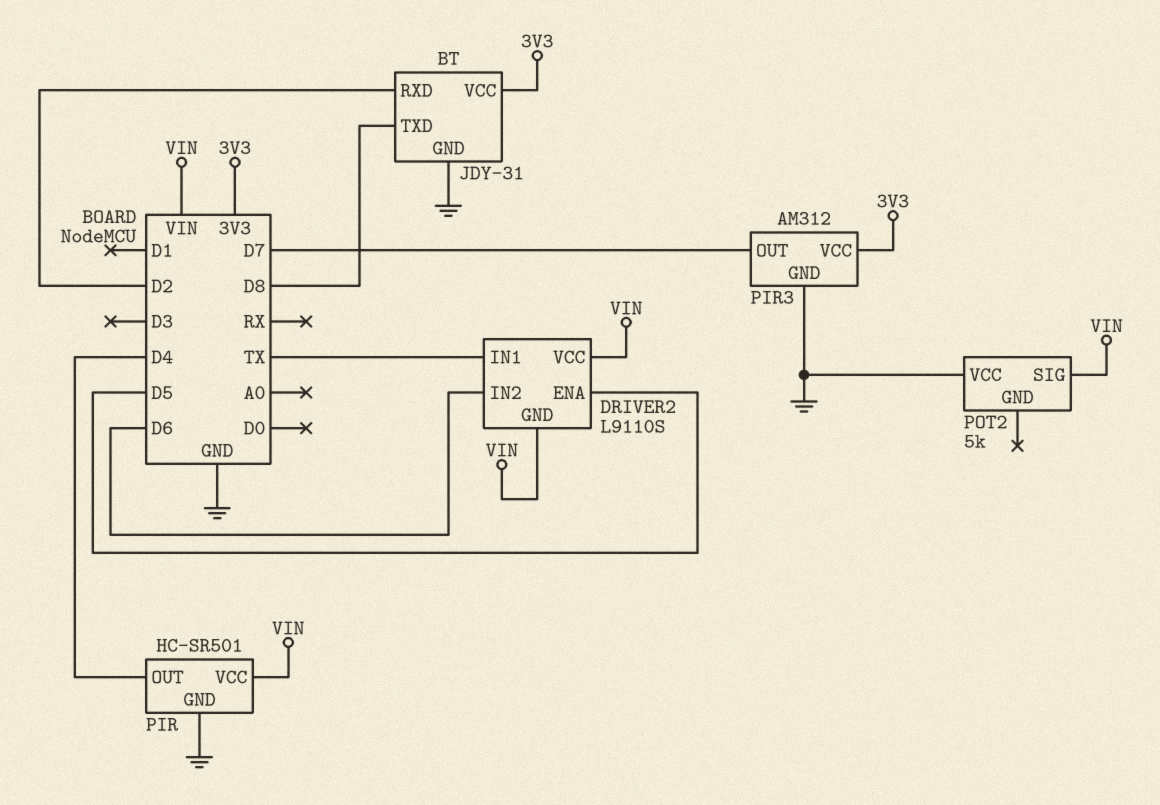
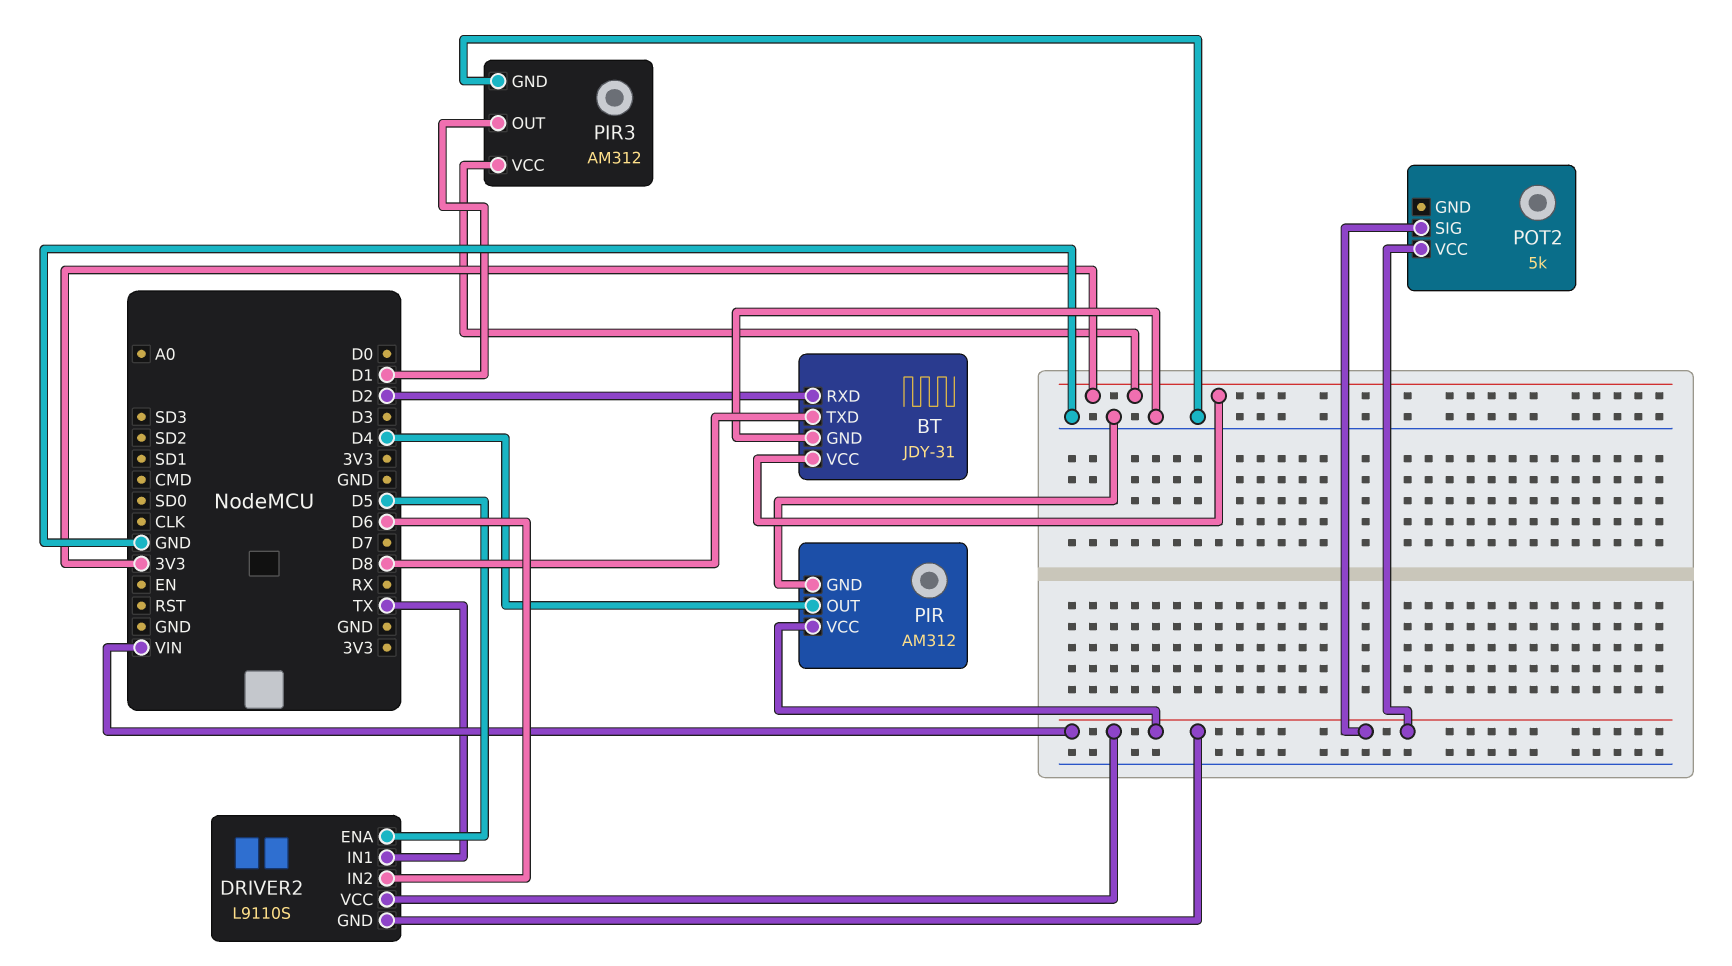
PIR: HC-SR501 -> AM312
PIR3 pin OUT: D7 -> D1
POT2 pin VCC: GND -> VIN

